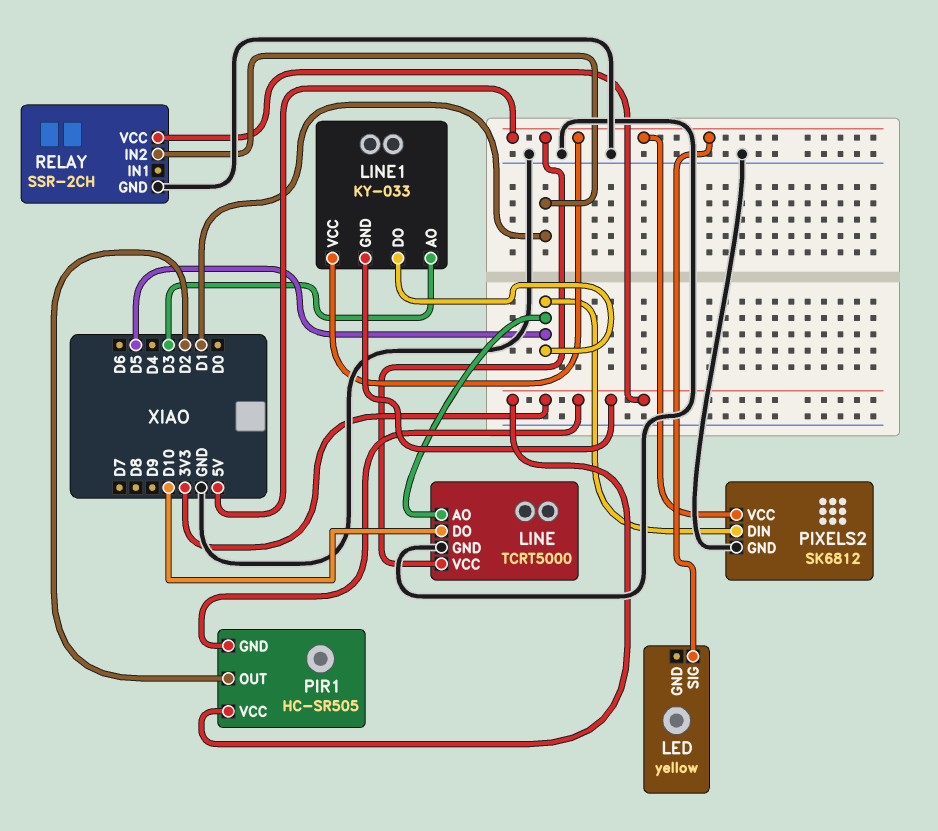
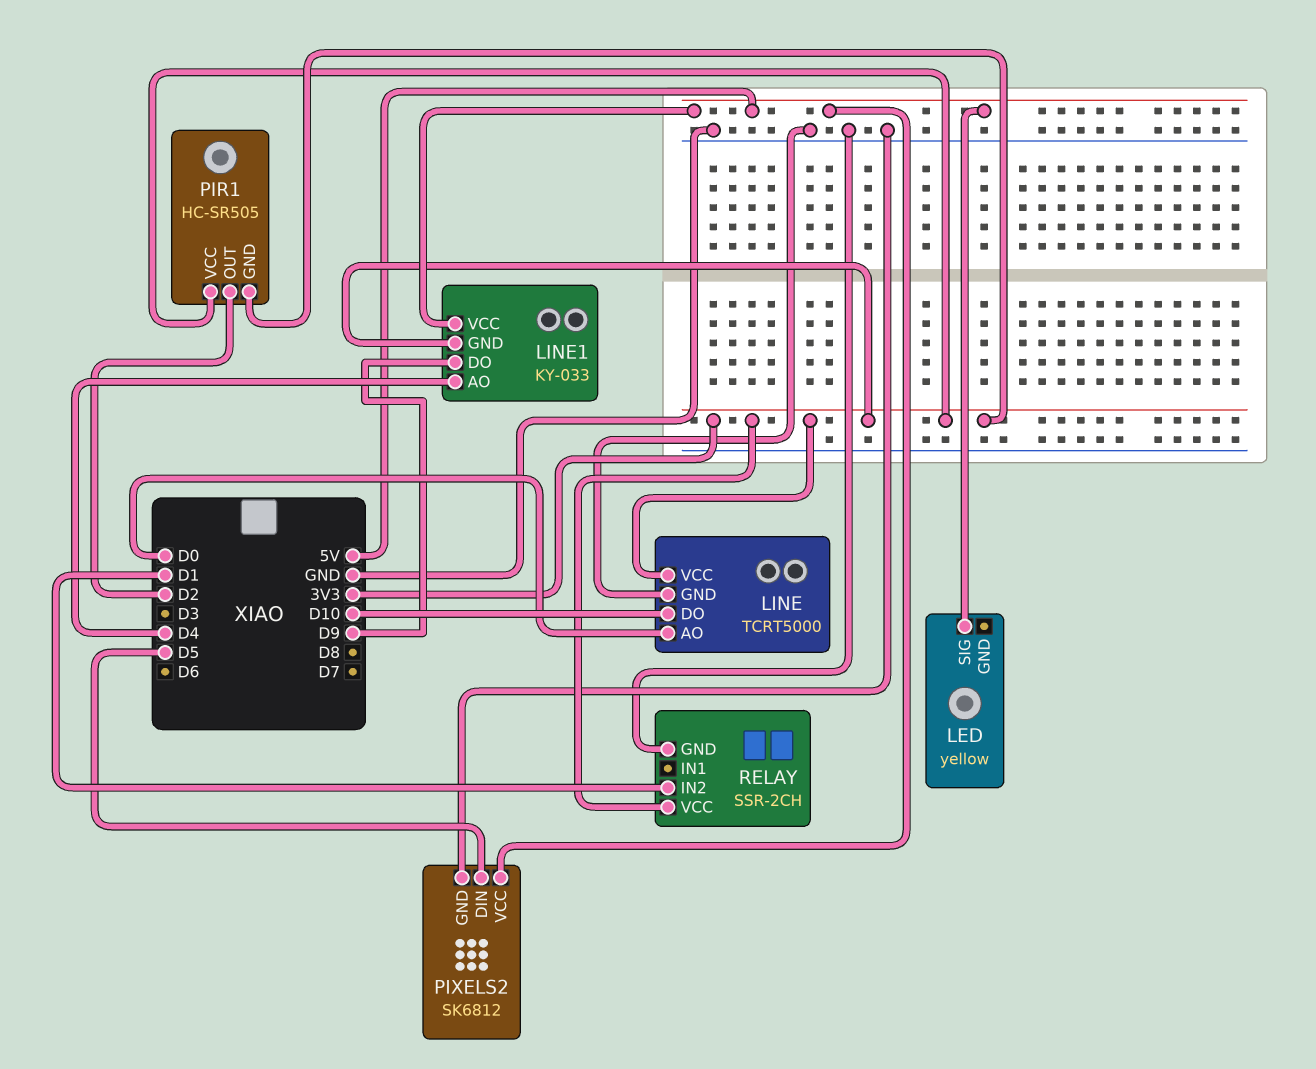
LINE pin AO: D5 -> D0
LINE pin VCC: 5V -> 3V3
LINE1 pin AO: D3 -> D4
LINE1 pin DO: D5 -> D9

